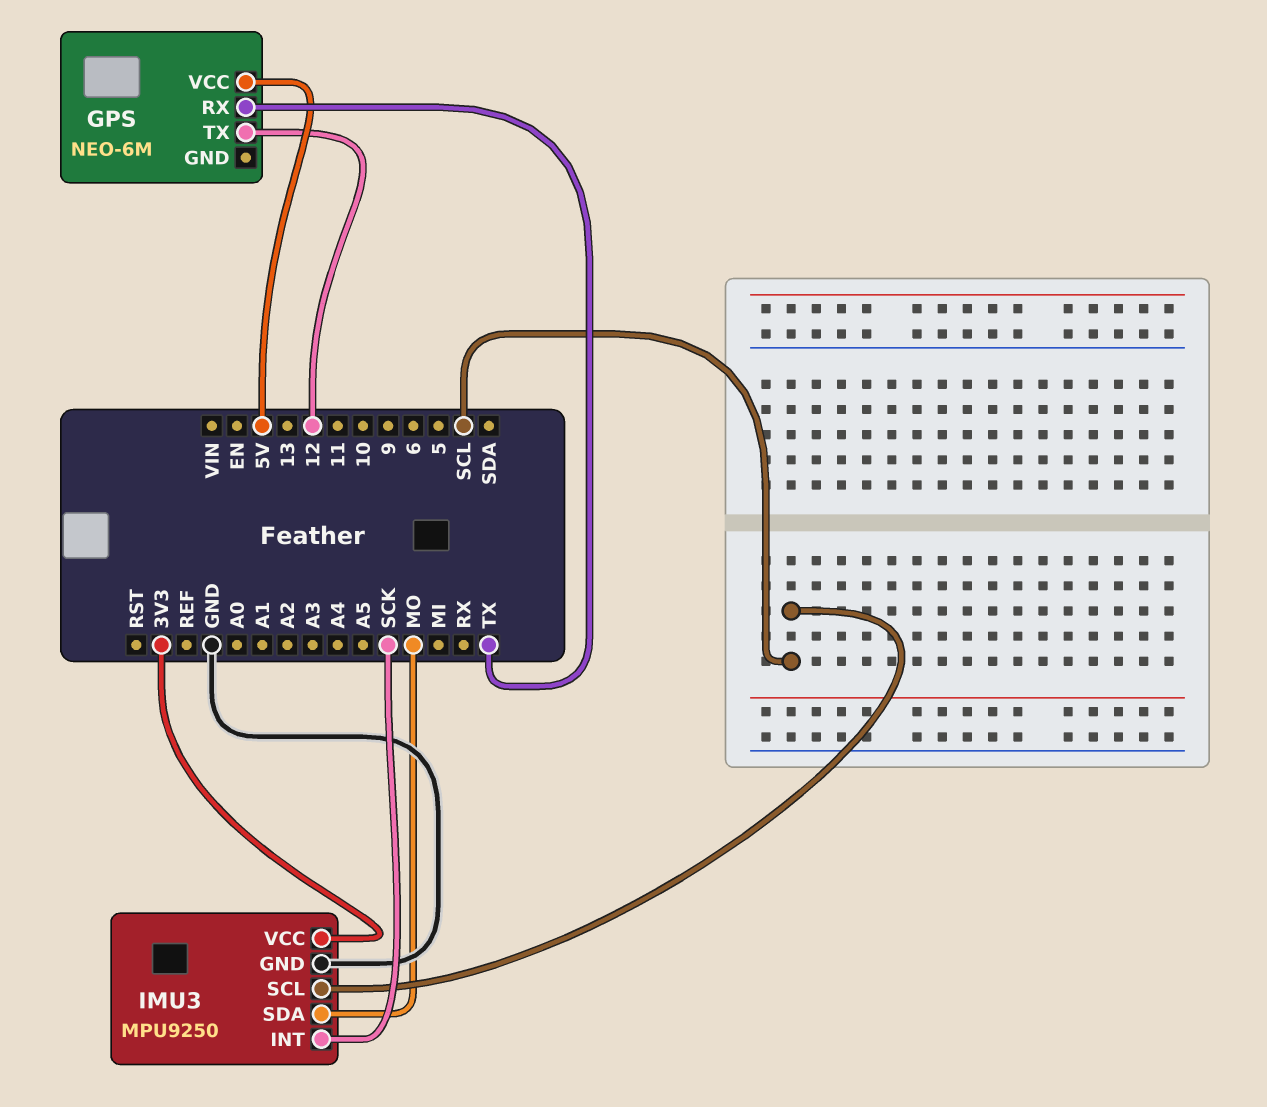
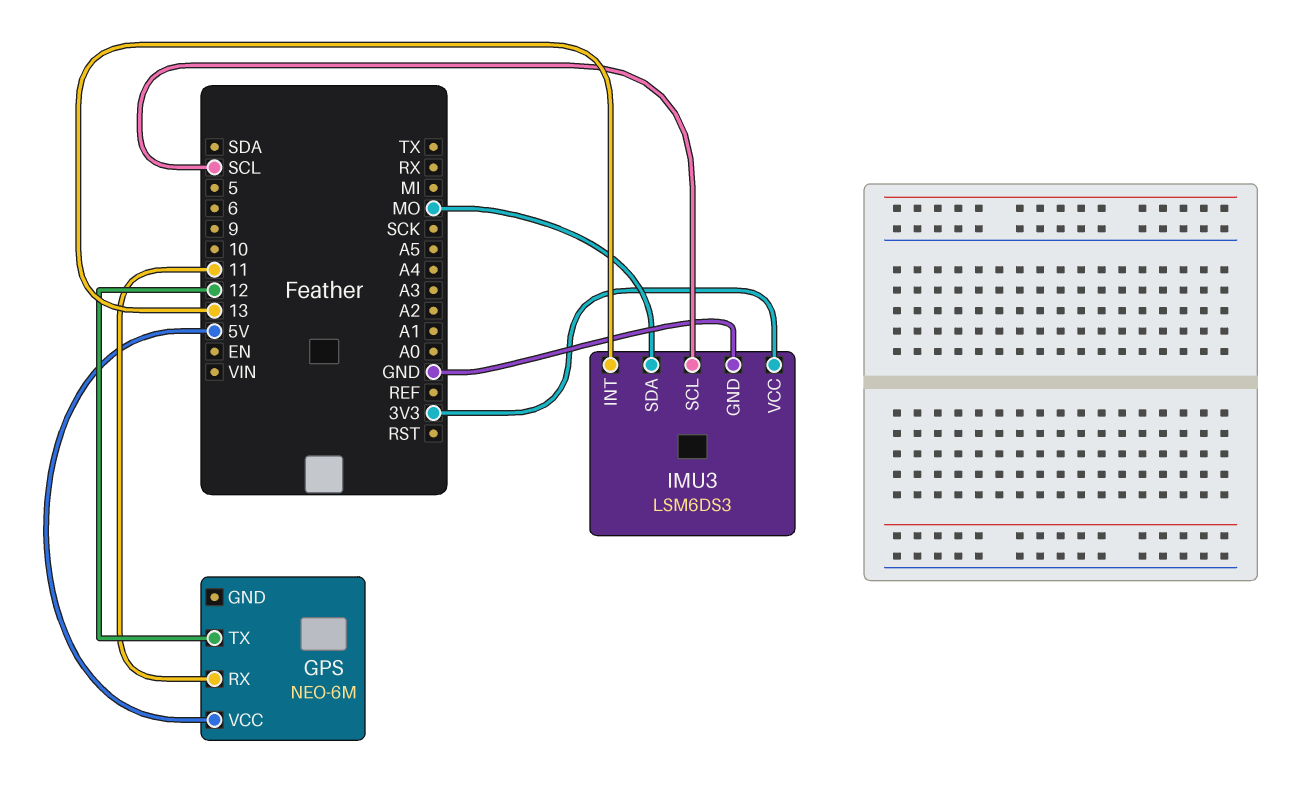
GPS pin RX: TX -> 11
IMU3: MPU9250 -> LSM6DS3
IMU3 pin INT: SCK -> 13

